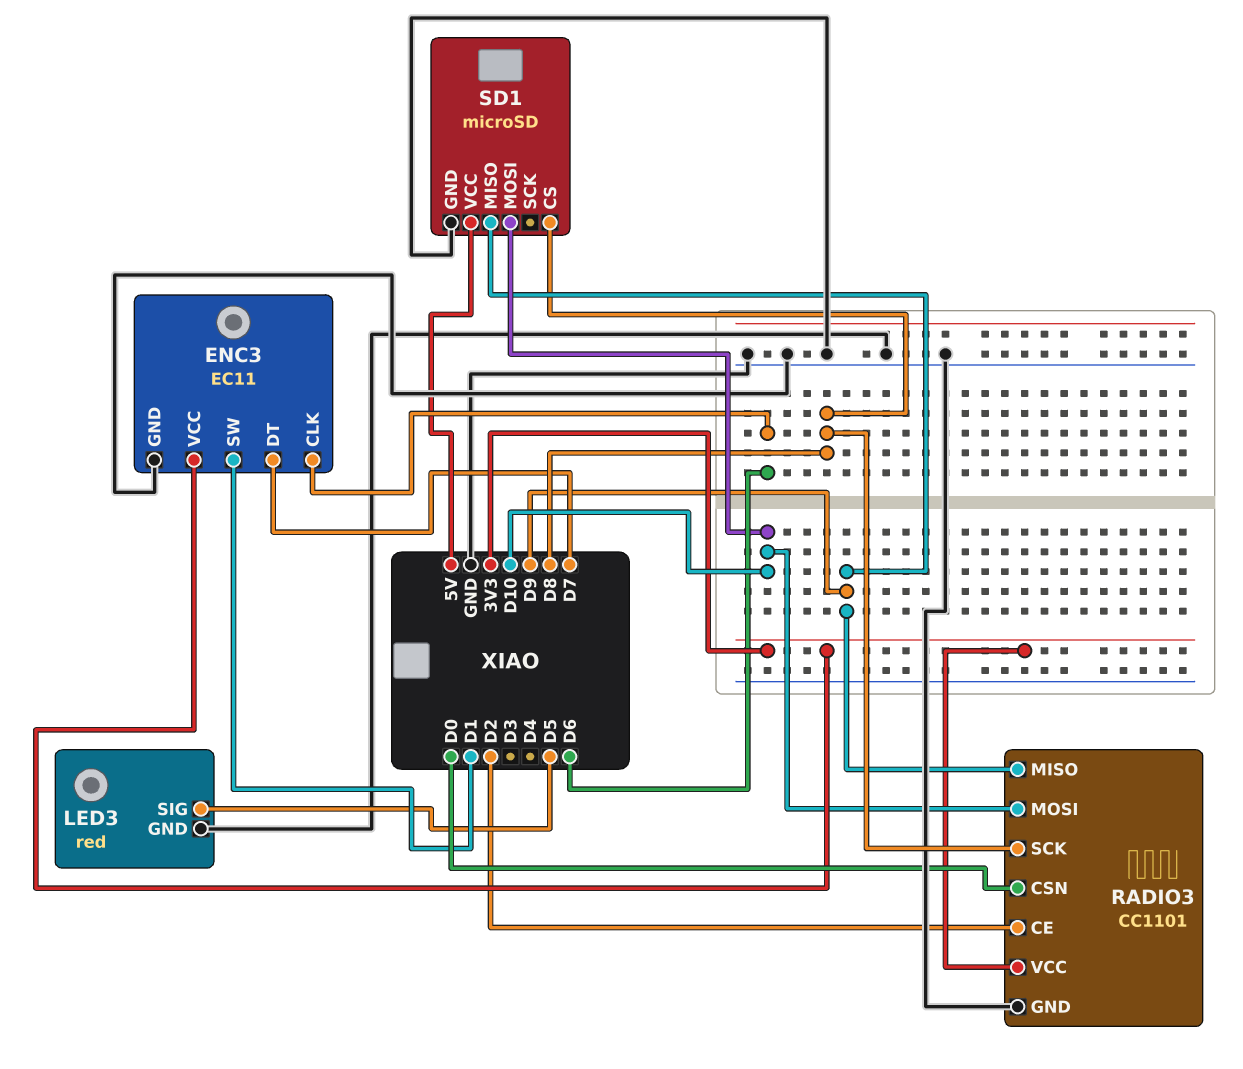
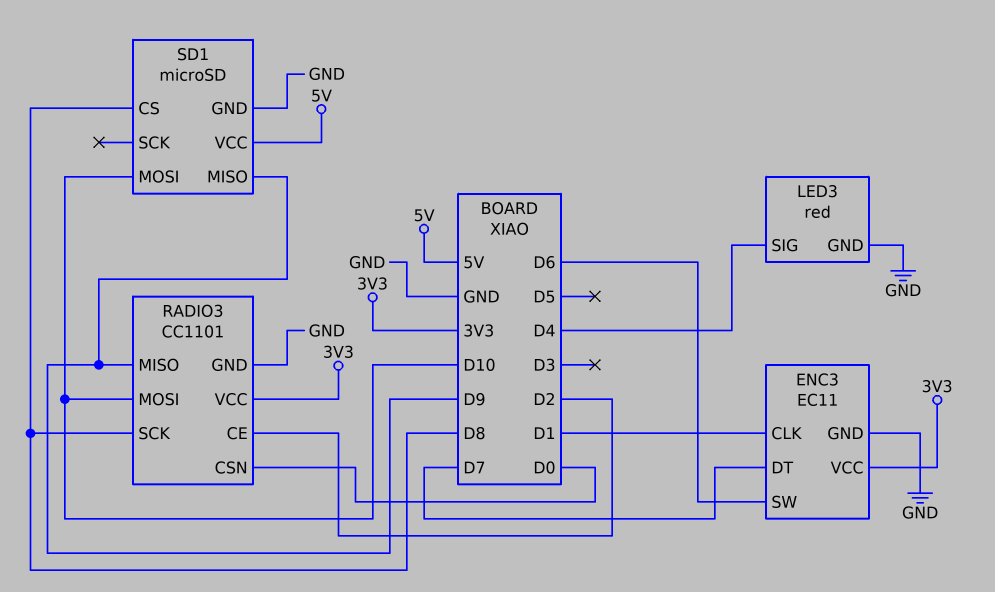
ENC3 pin CLK: D6 -> D1
ENC3 pin SW: D1 -> D6
LED3 pin SIG: D5 -> D4

